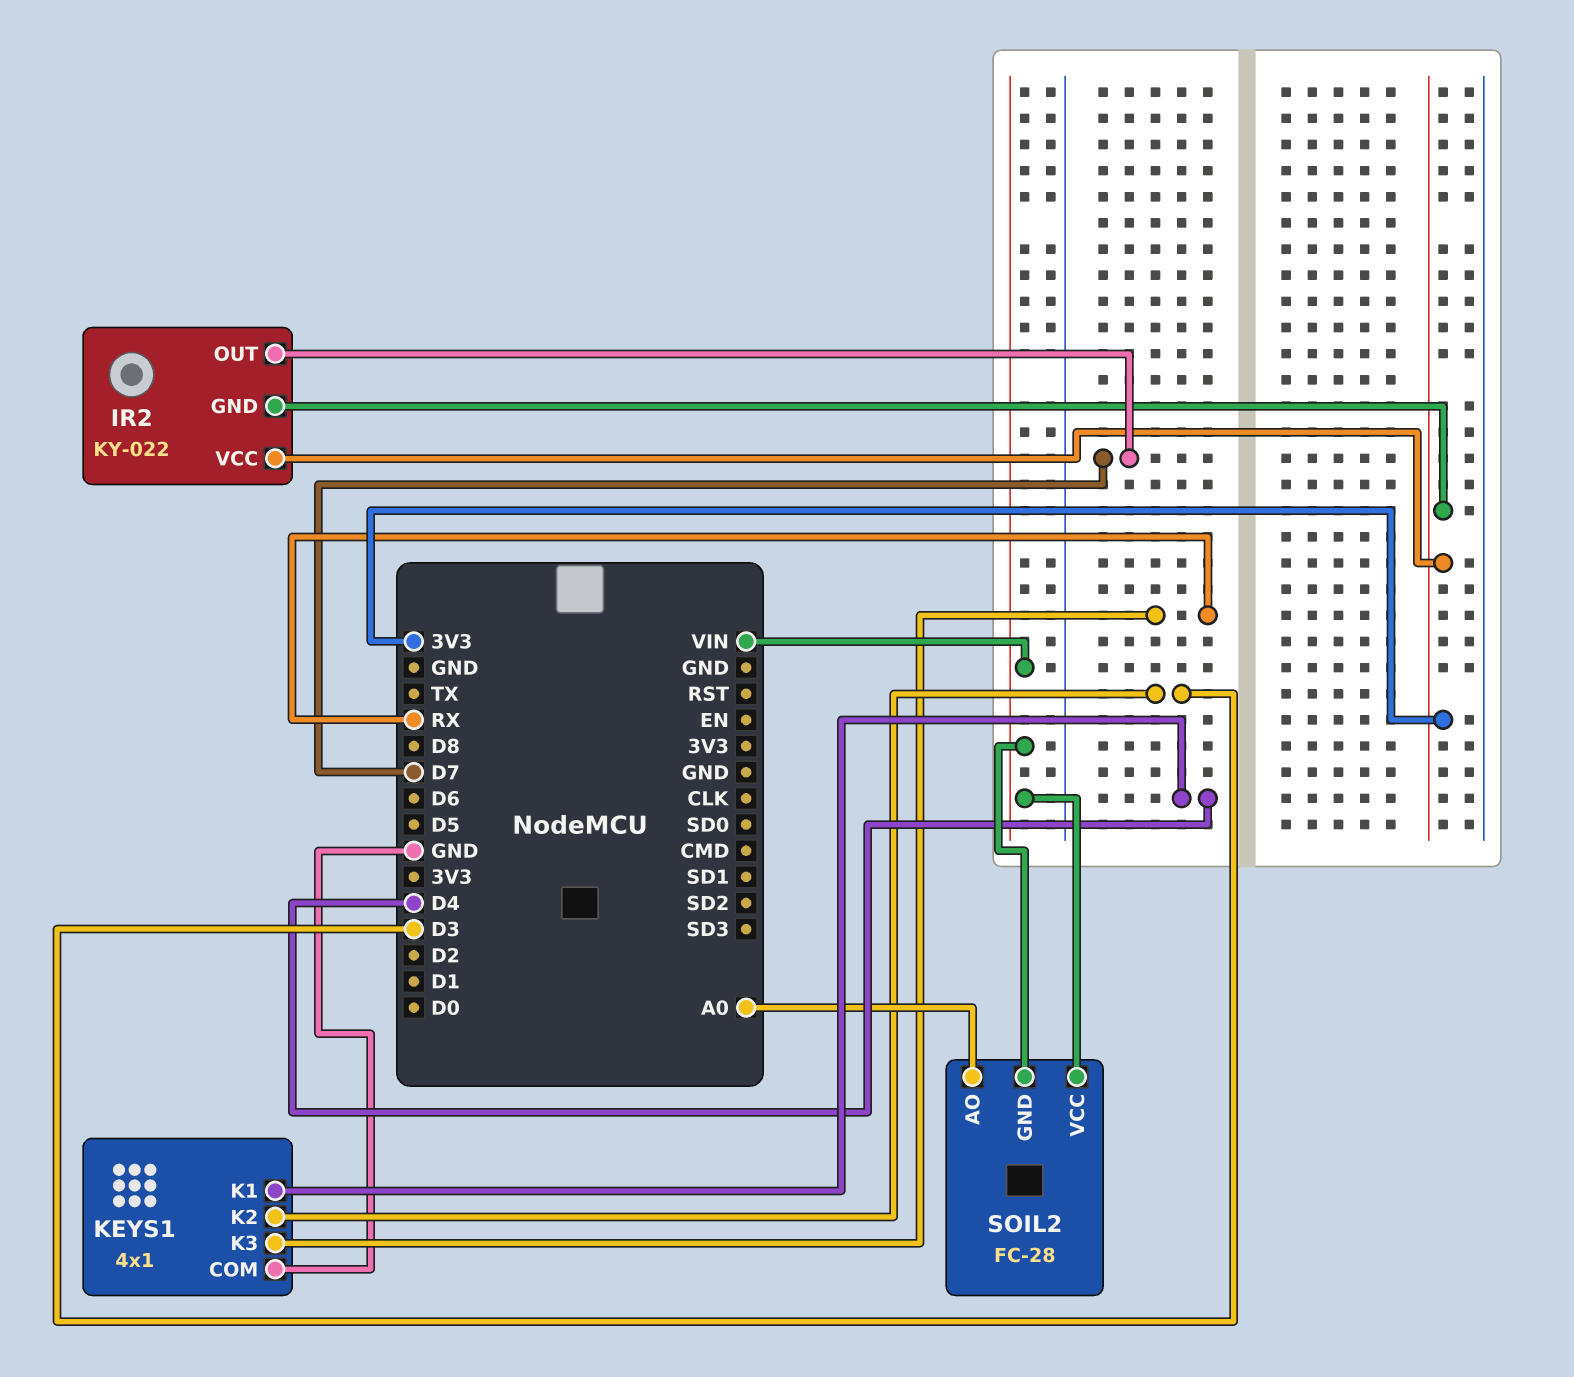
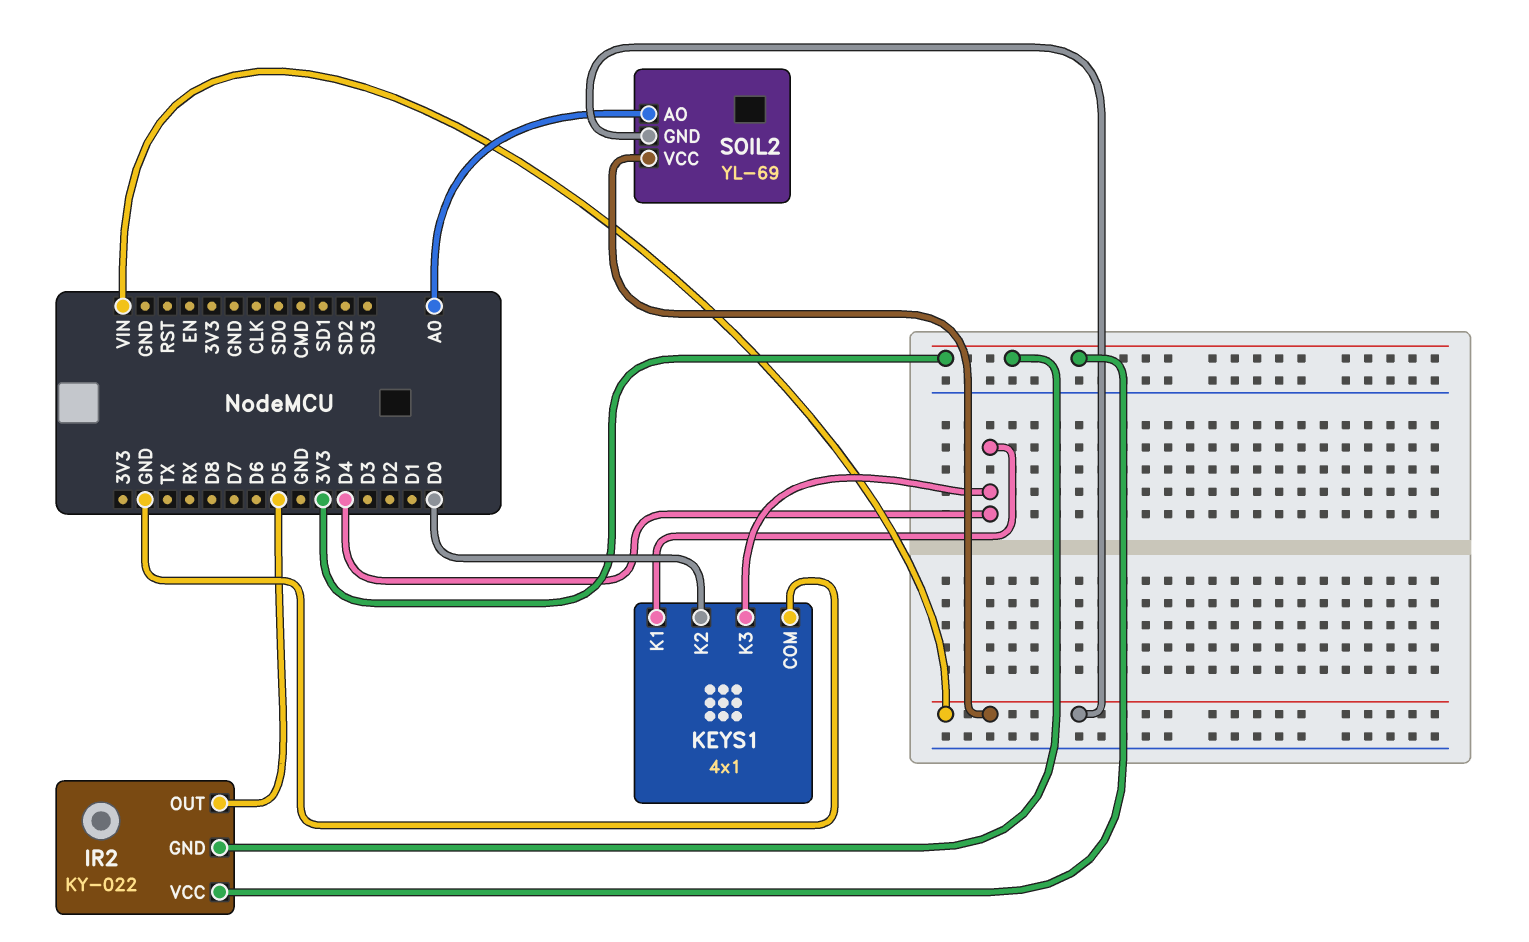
IR2 pin OUT: D7 -> D5
KEYS1 pin K2: D3 -> D0
KEYS1 pin K3: RX -> D4
SOIL2: FC-28 -> YL-69

